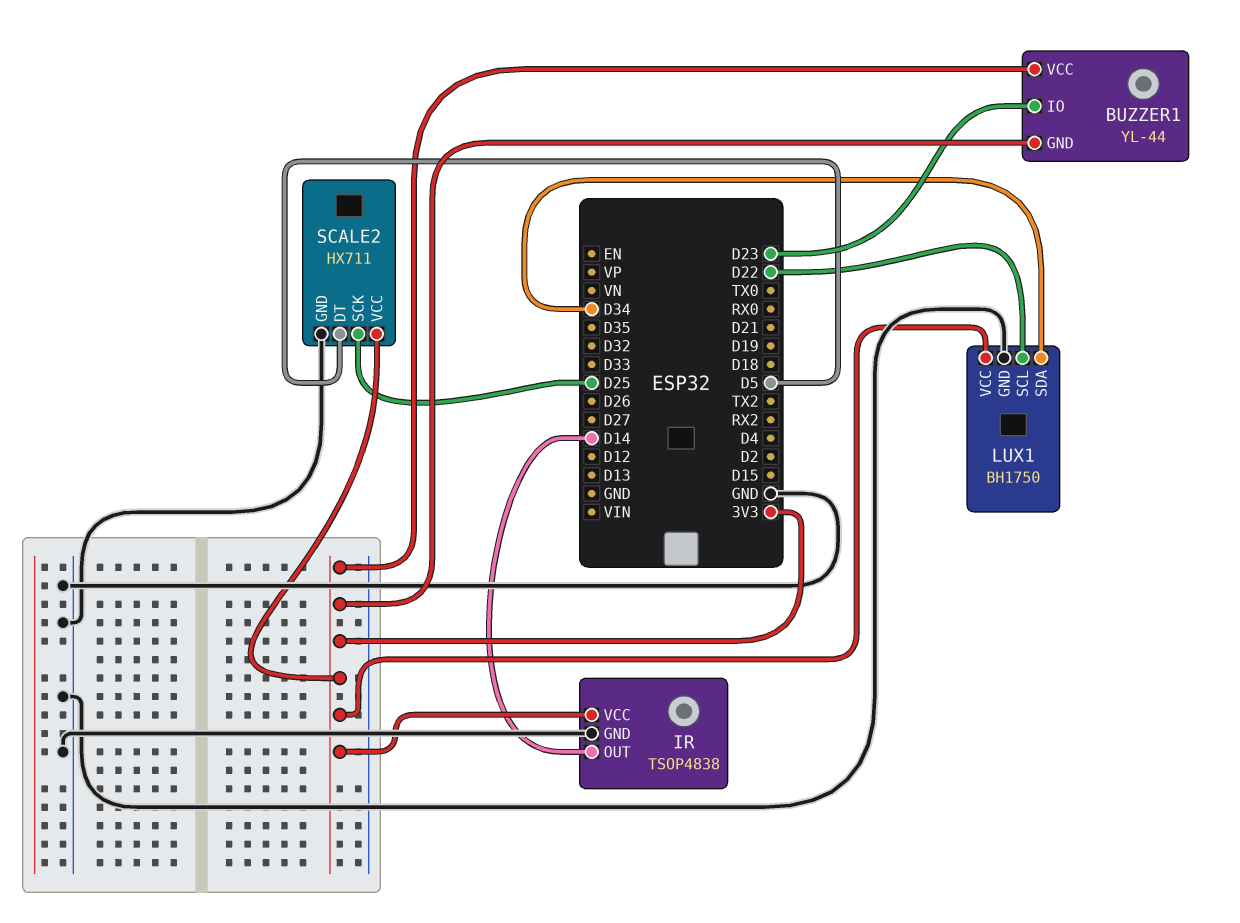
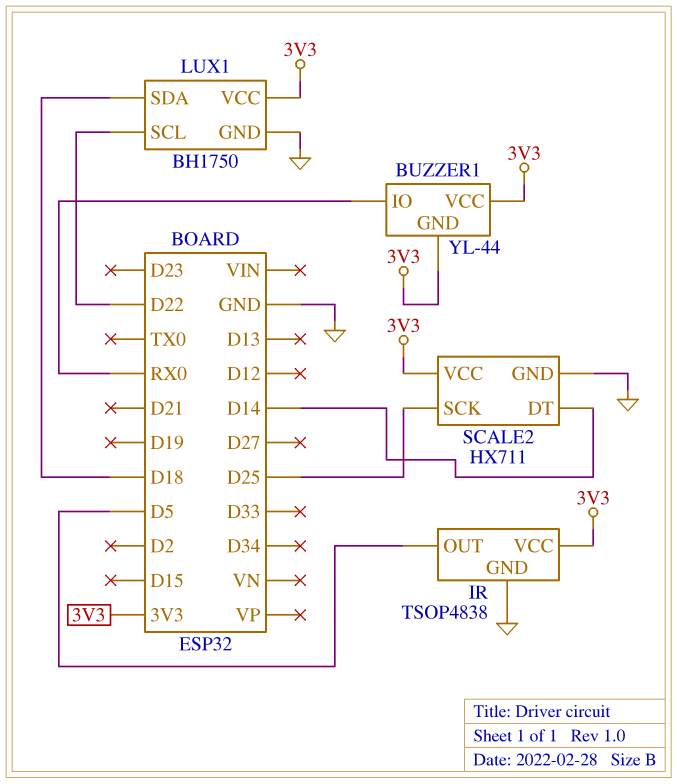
BUZZER1 pin IO: D23 -> RX0
IR pin OUT: D14 -> D5
LUX1 pin SDA: D34 -> D18
SCALE2 pin DT: D5 -> D14

